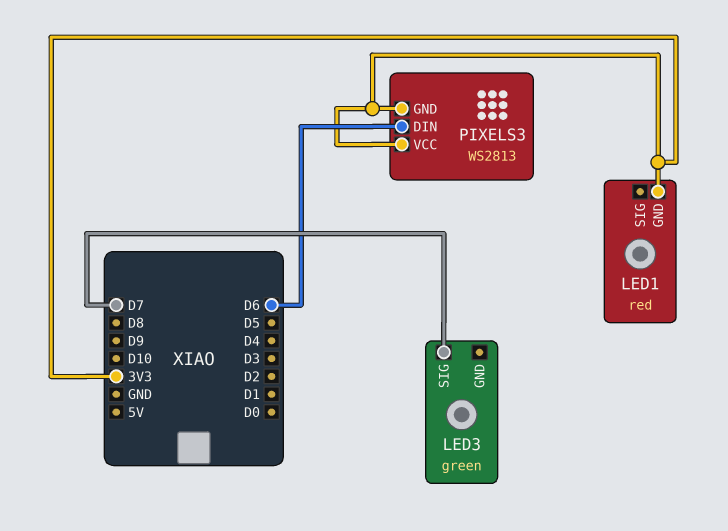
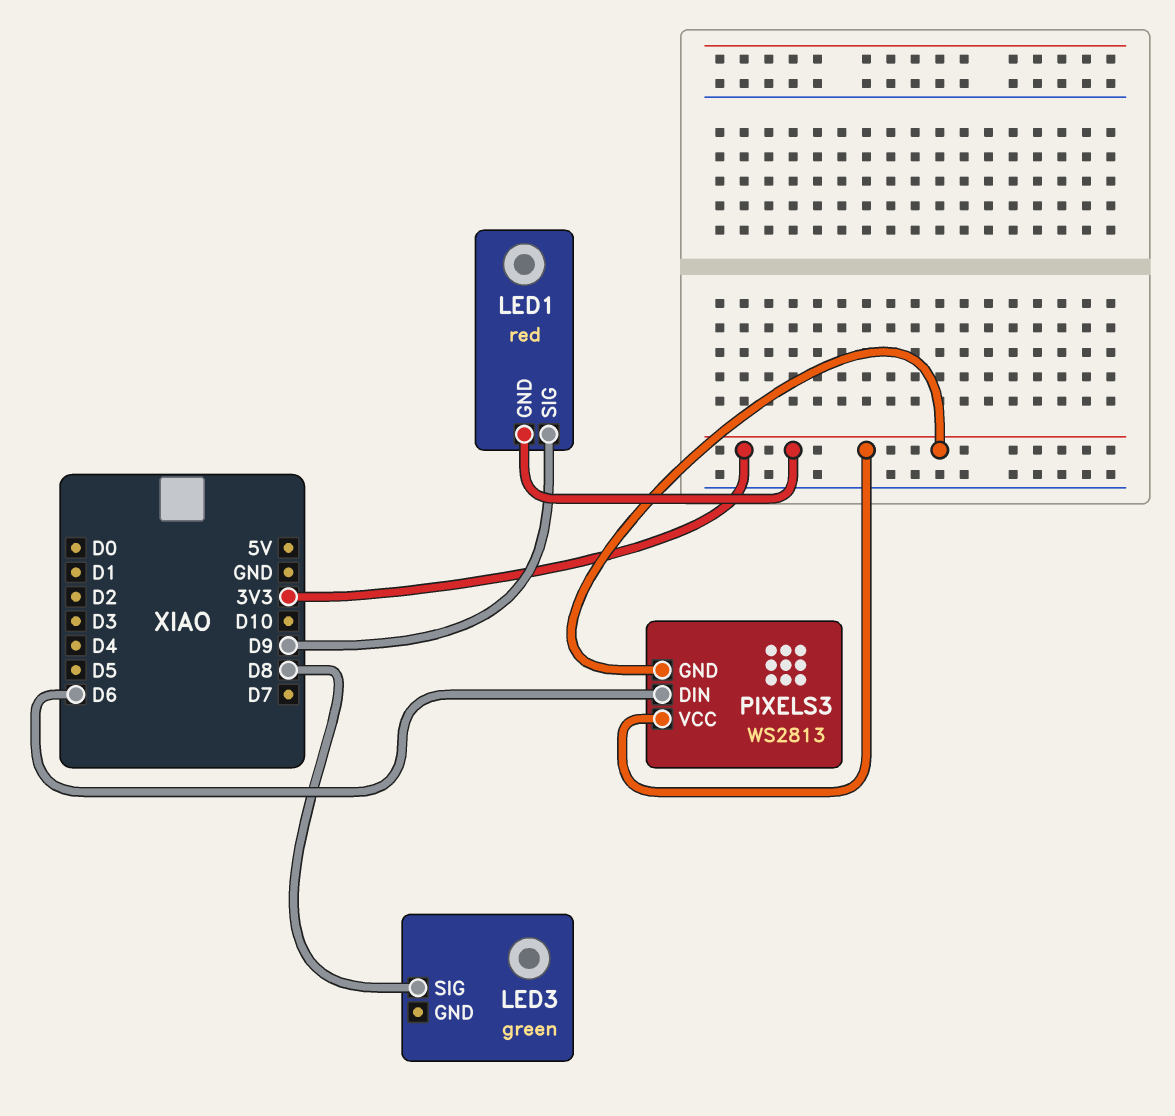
LED1 pin SIG: none -> D9
LED3 pin SIG: D7 -> D8

